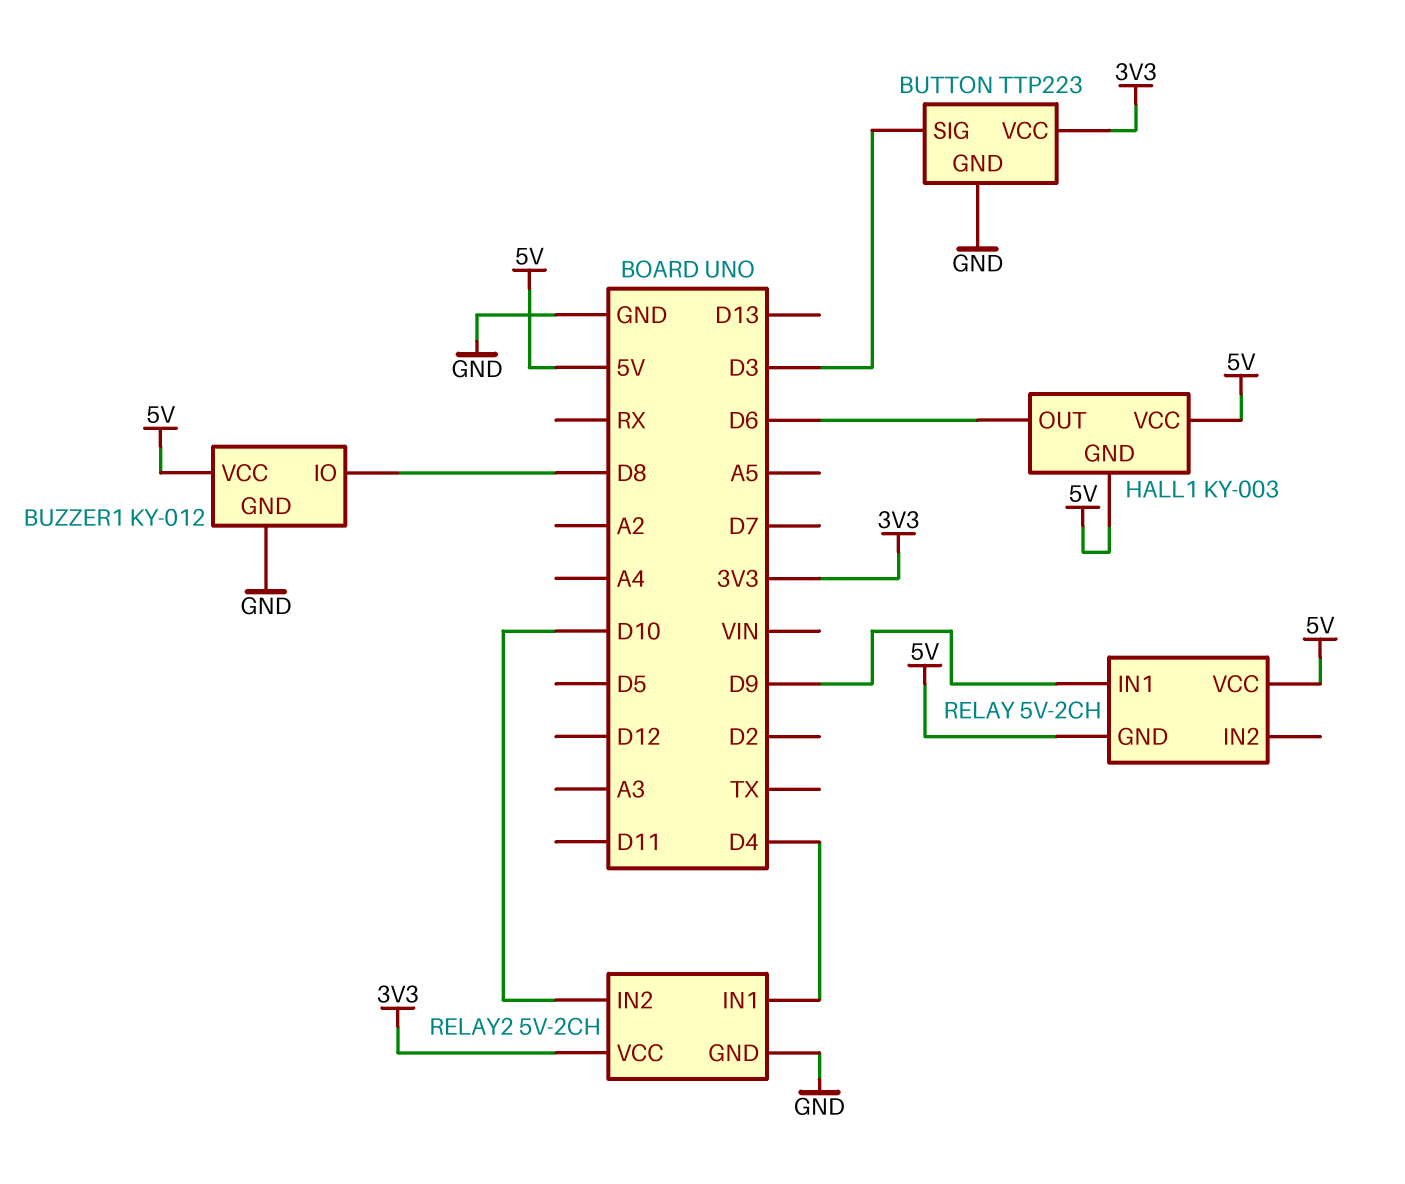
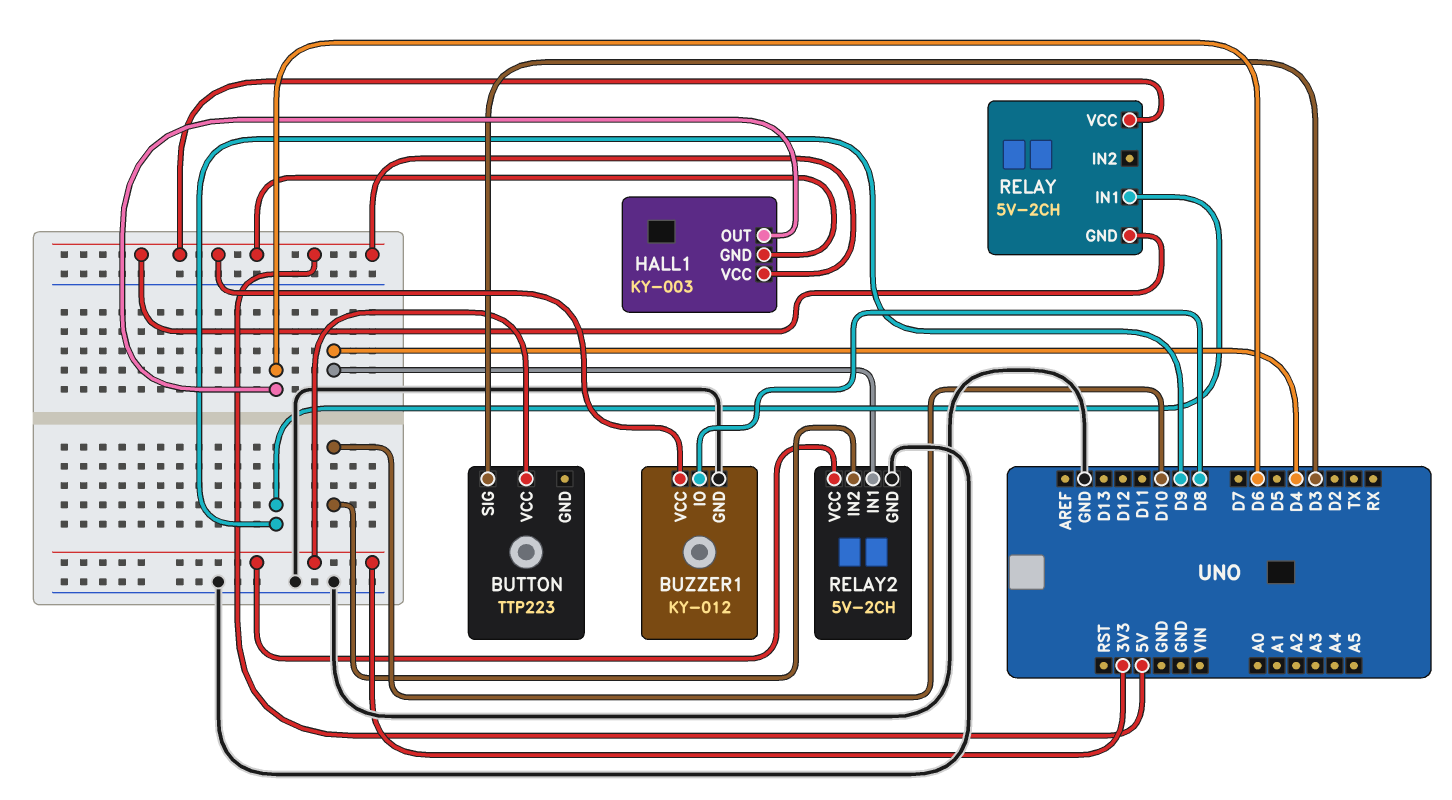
BUTTON pin GND: GND -> none

